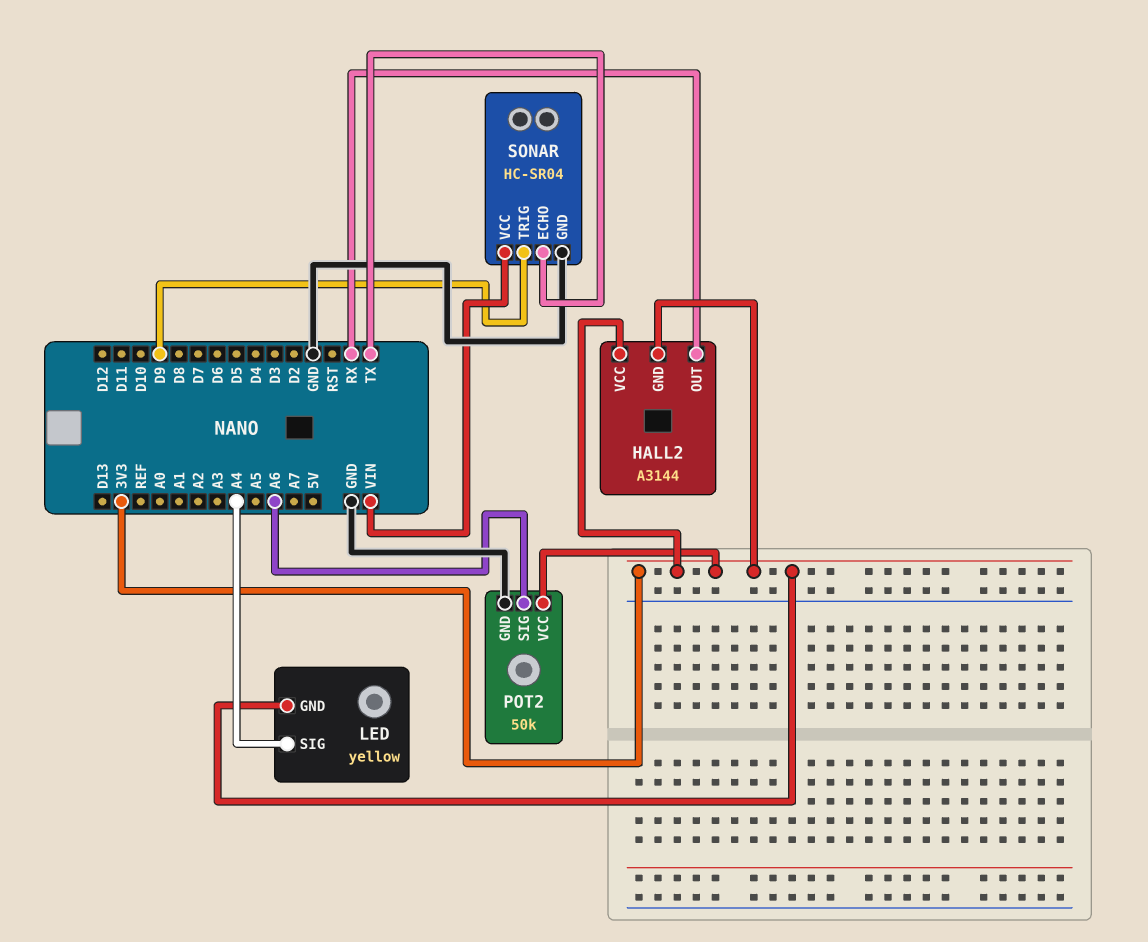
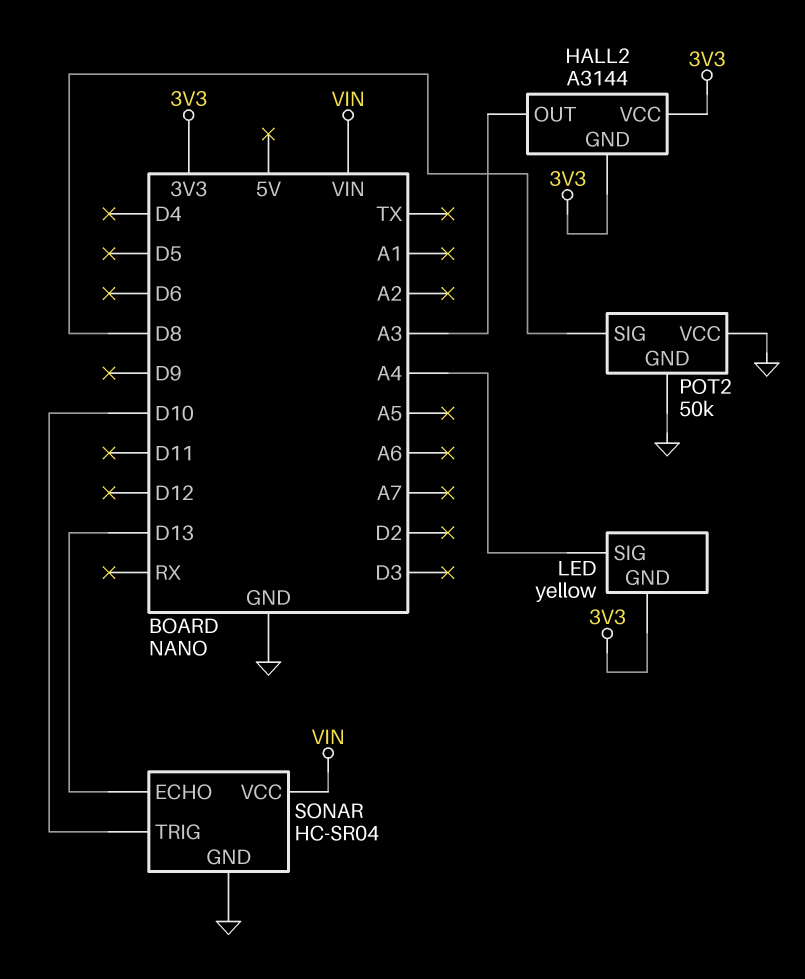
HALL2 pin OUT: RX -> A3
POT2 pin SIG: A6 -> D8
POT2 pin VCC: 3V3 -> GND
SONAR pin ECHO: TX -> D13
SONAR pin TRIG: D9 -> D10

